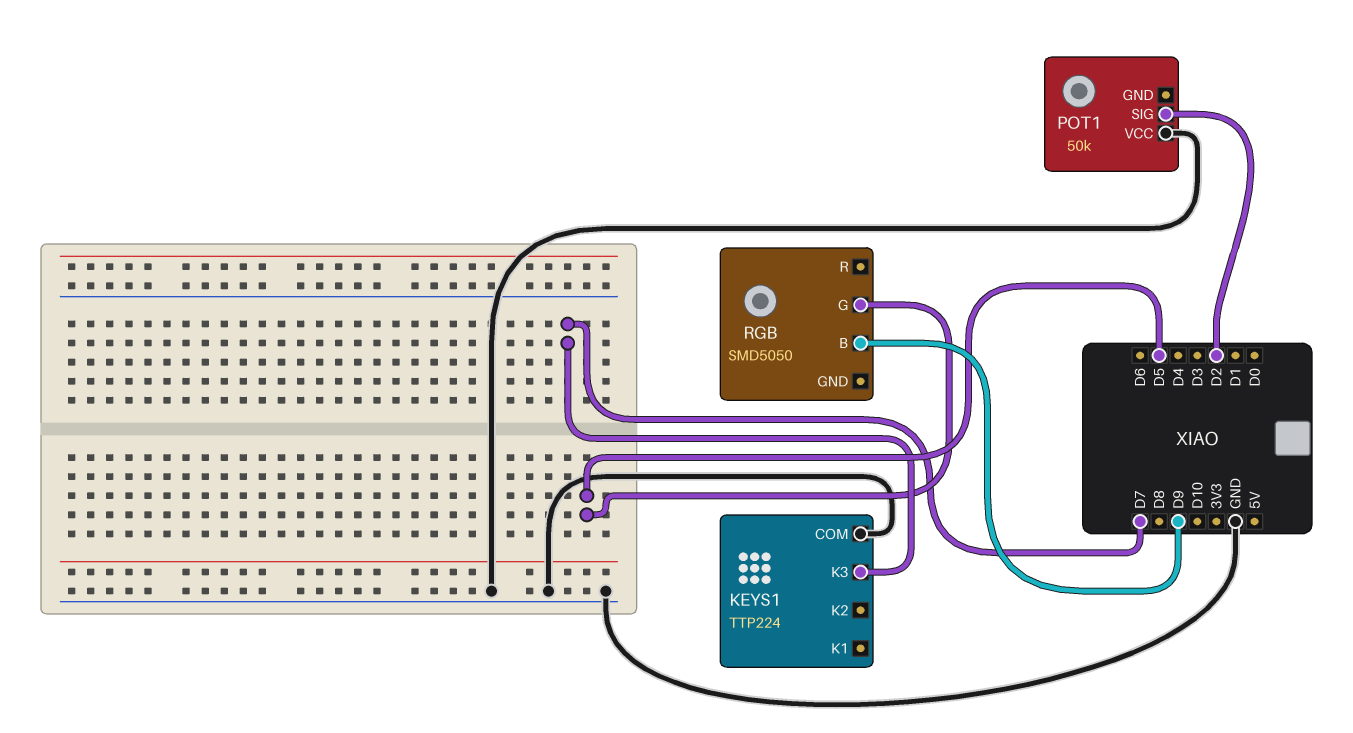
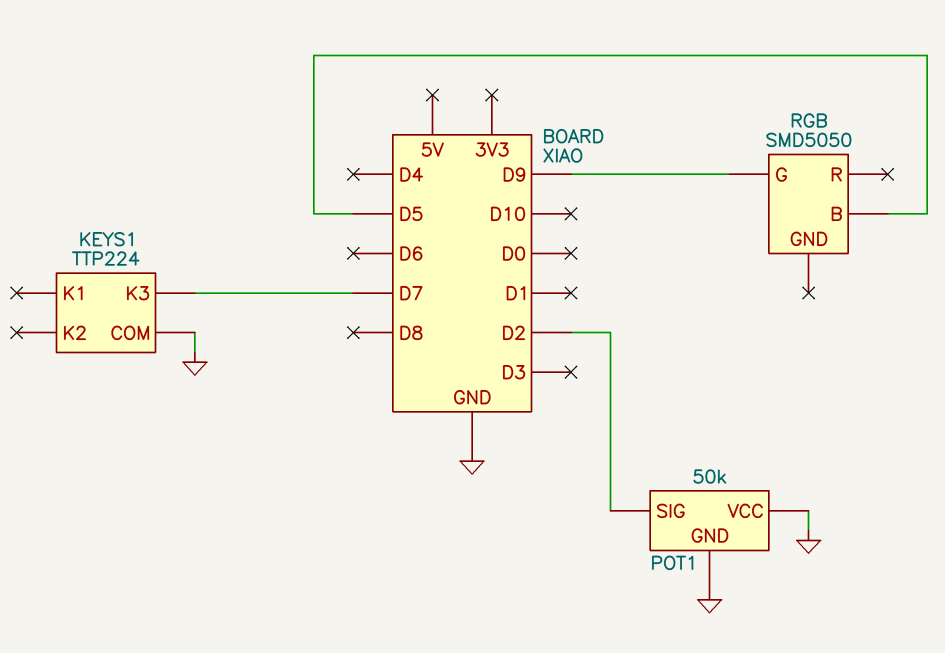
POT1 pin GND: none -> GND
RGB pin B: D9 -> D5
RGB pin G: D5 -> D9

